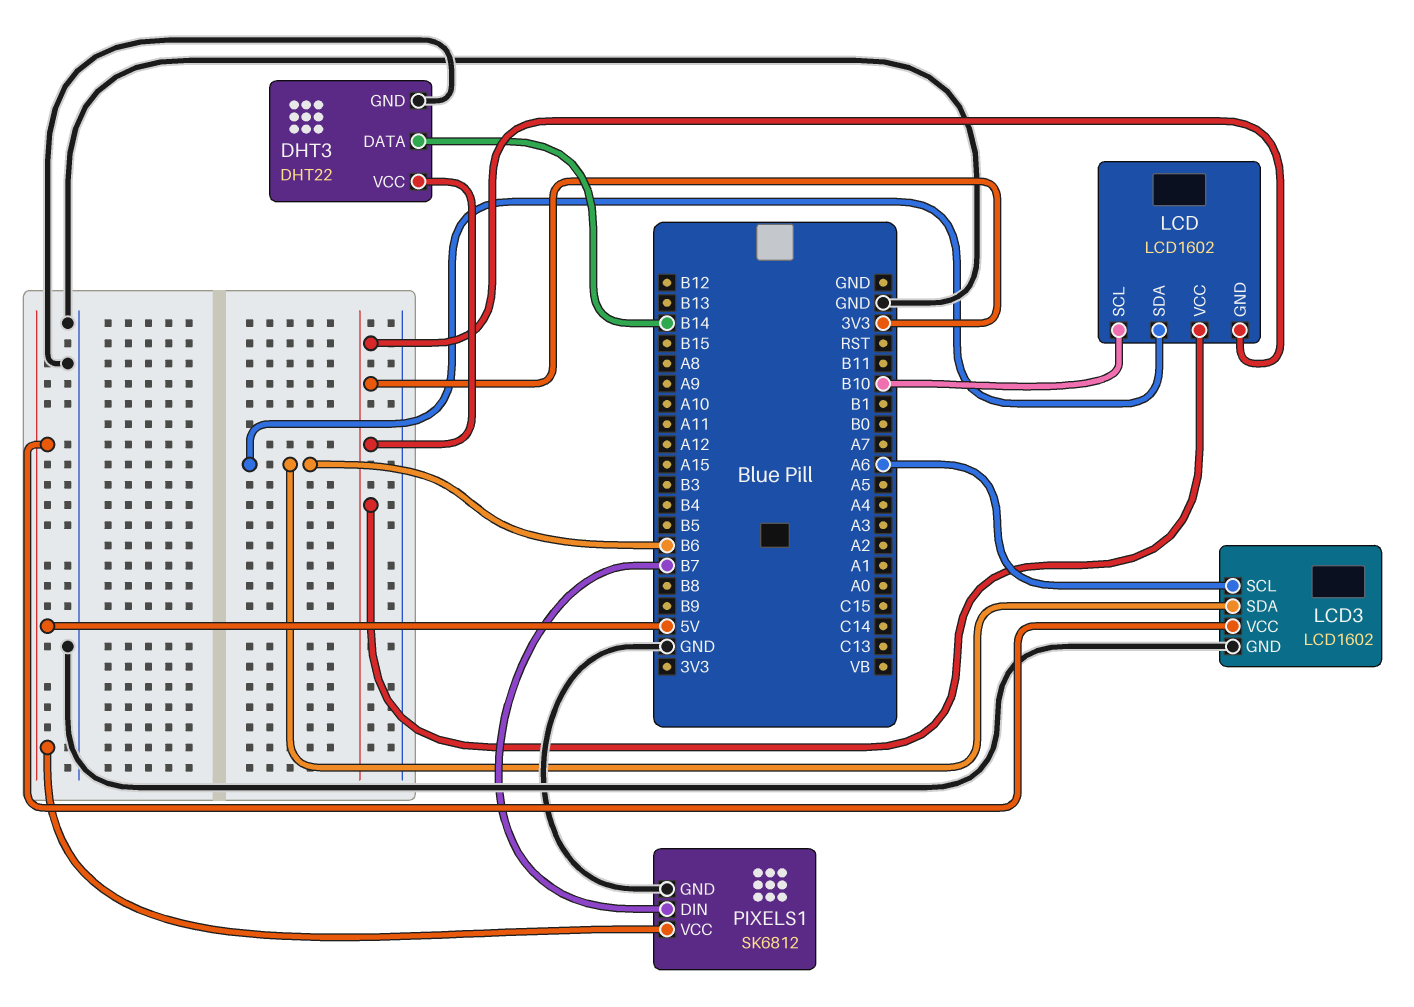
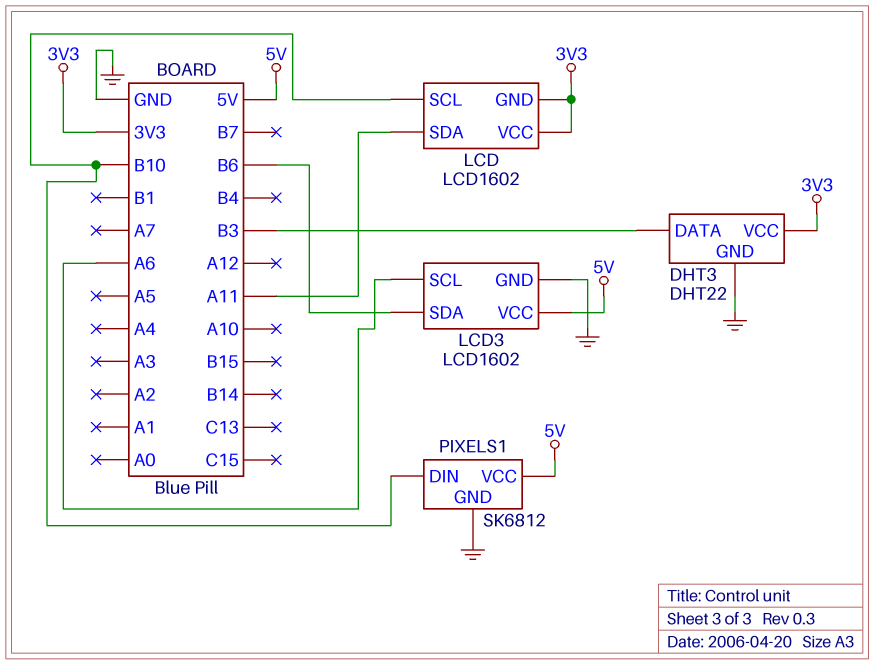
DHT3 pin DATA: B14 -> B3
LCD pin SDA: B6 -> A11
PIXELS1 pin DIN: B7 -> B10

